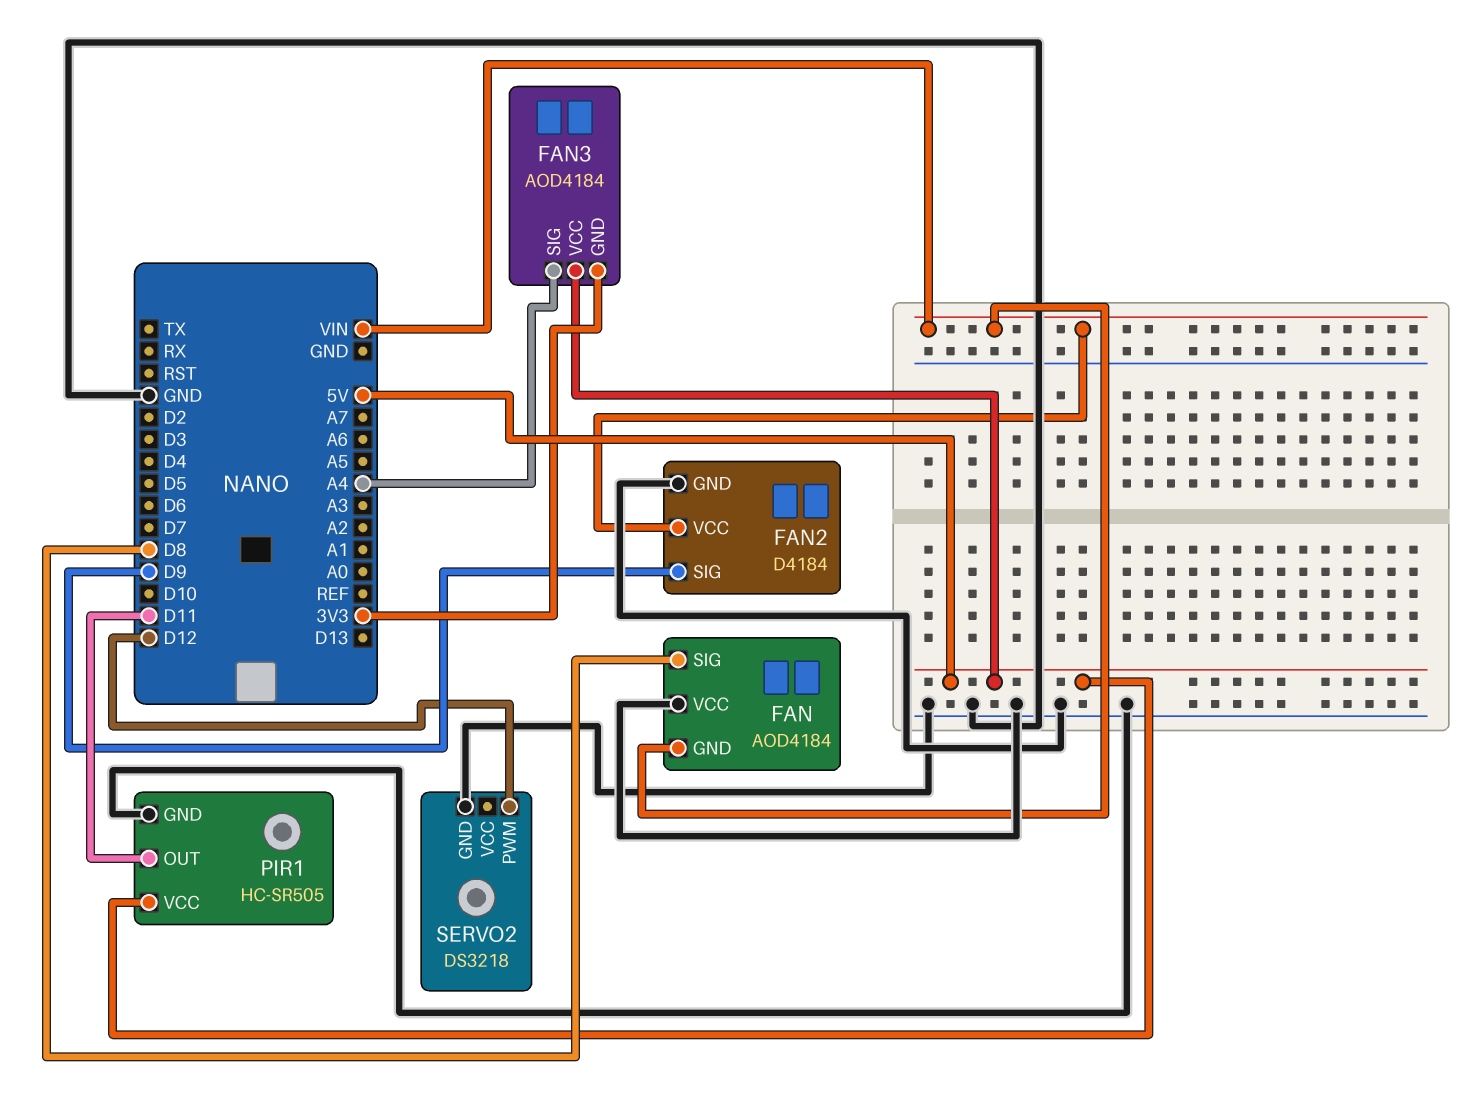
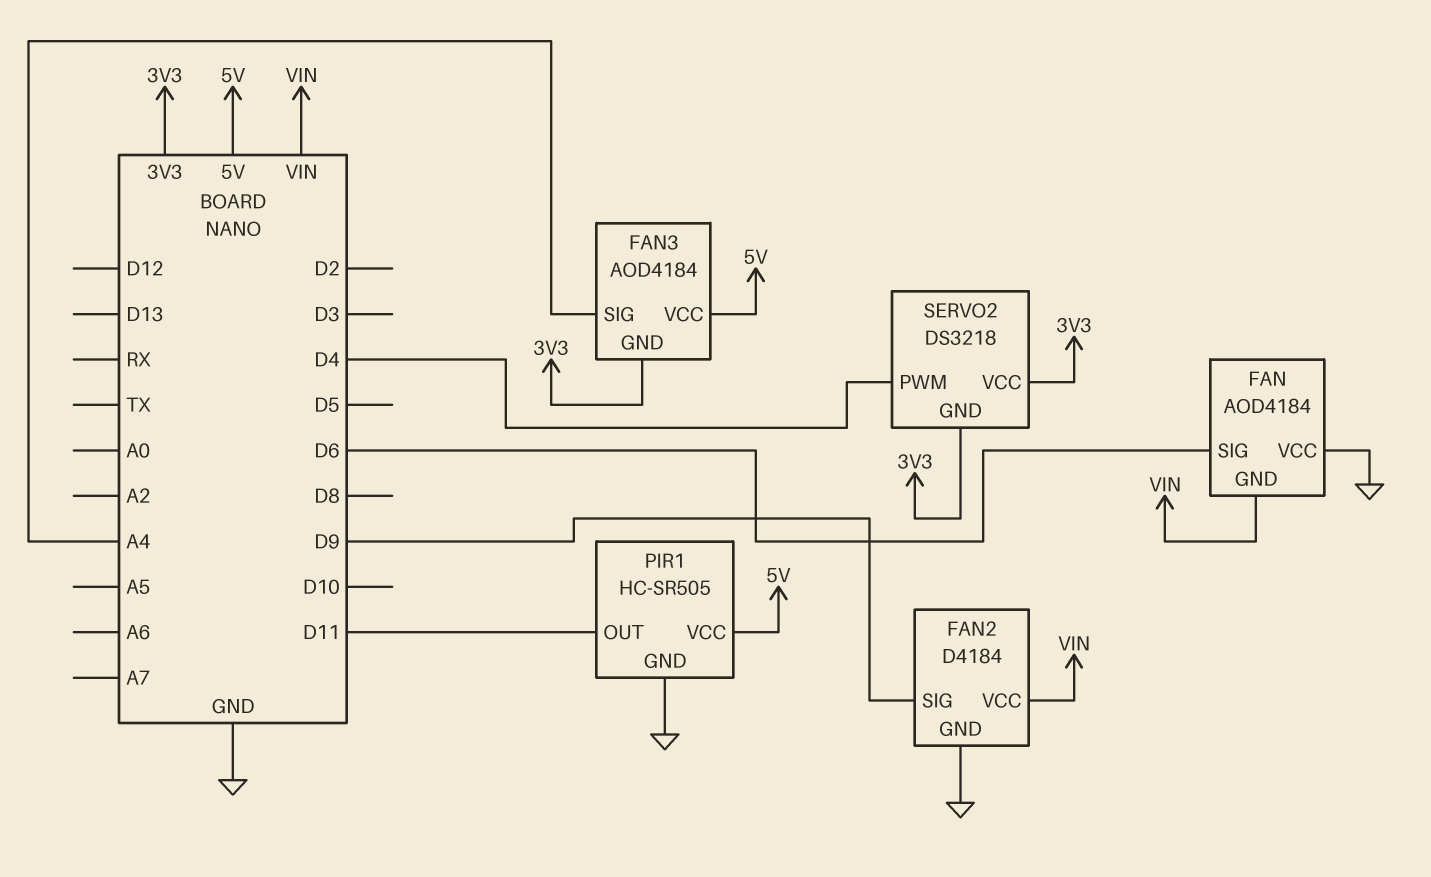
FAN pin SIG: D8 -> D6
SERVO2 pin GND: GND -> 3V3
SERVO2 pin PWM: D12 -> D4
SERVO2 pin VCC: none -> 3V3

